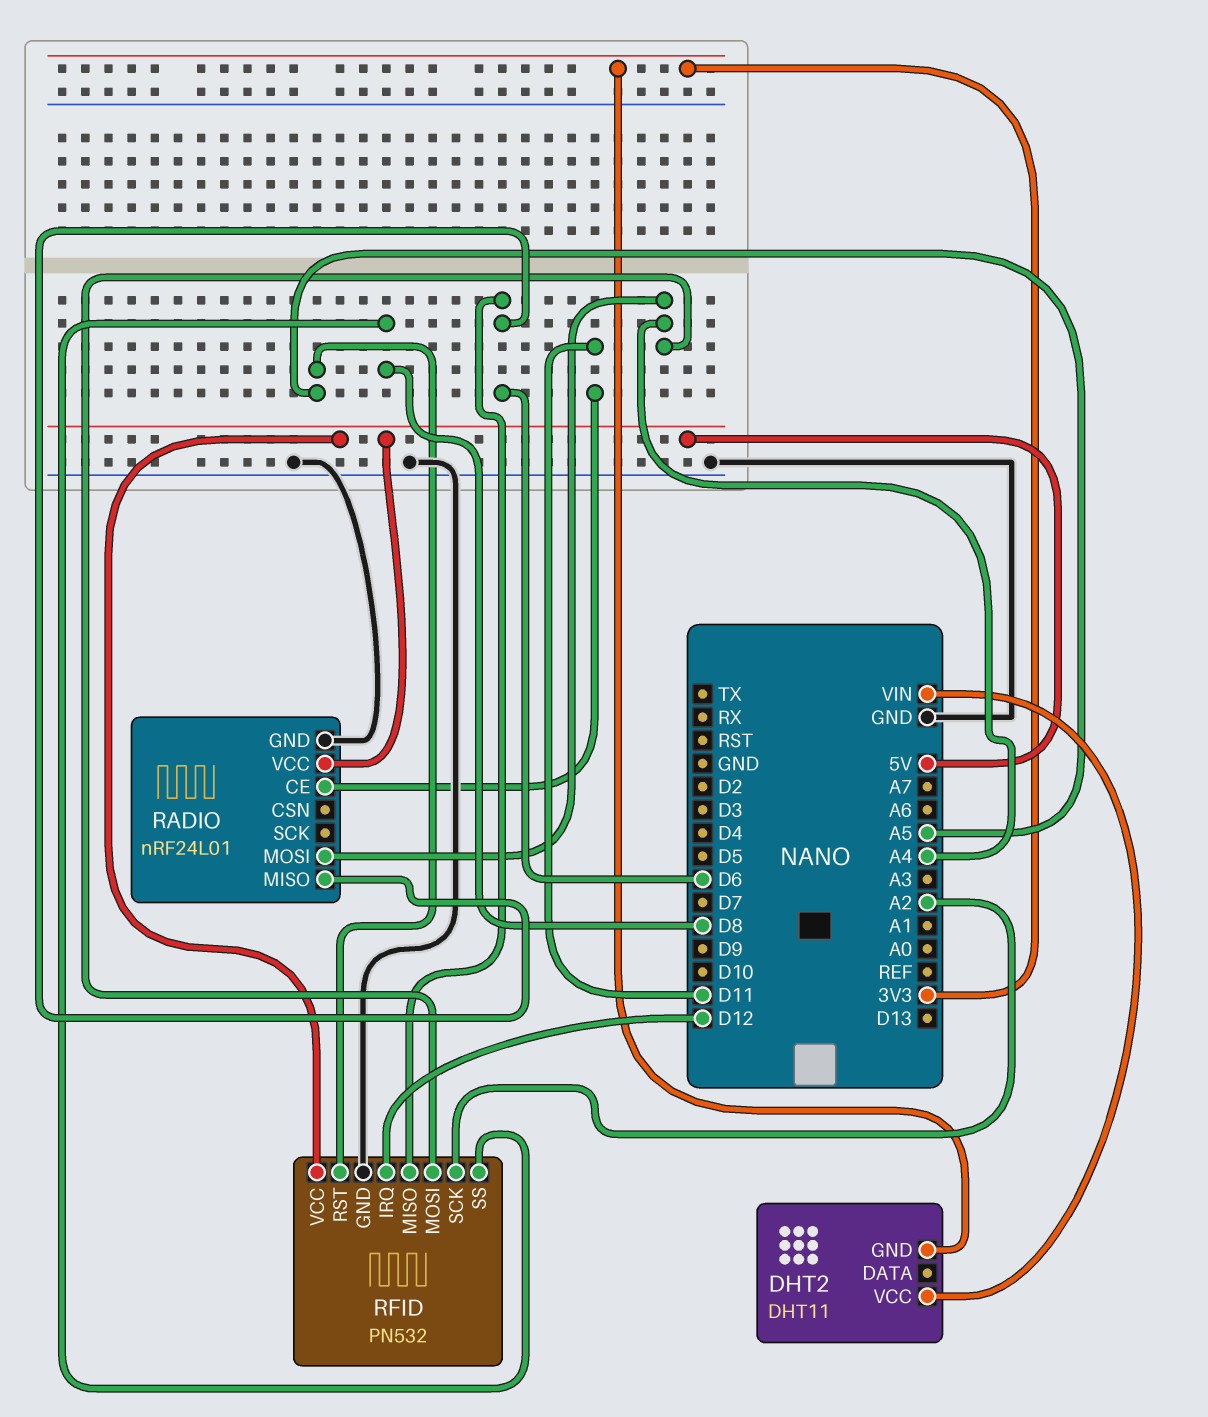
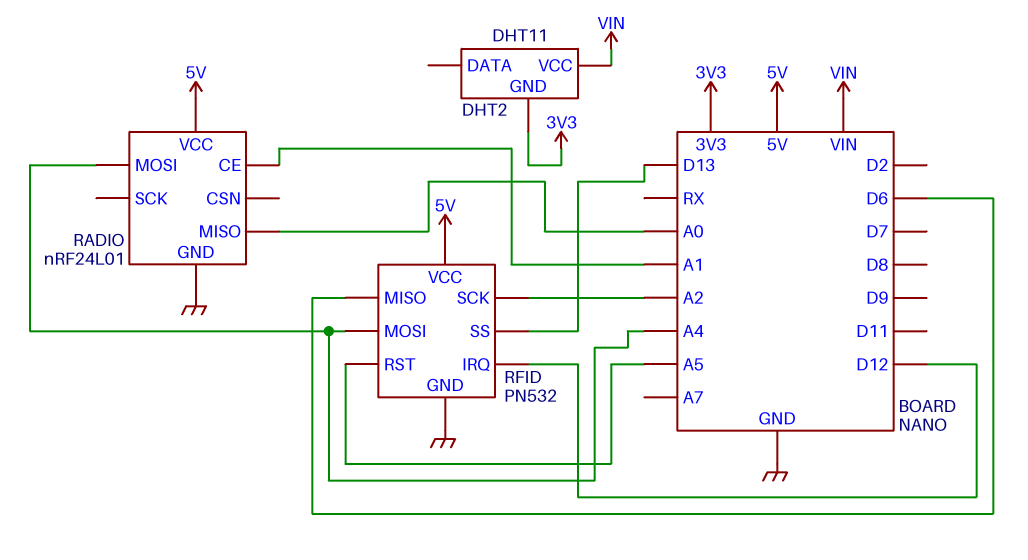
RADIO pin CE: D11 -> A1
RADIO pin MISO: D6 -> A0
RFID pin SS: D8 -> D13

